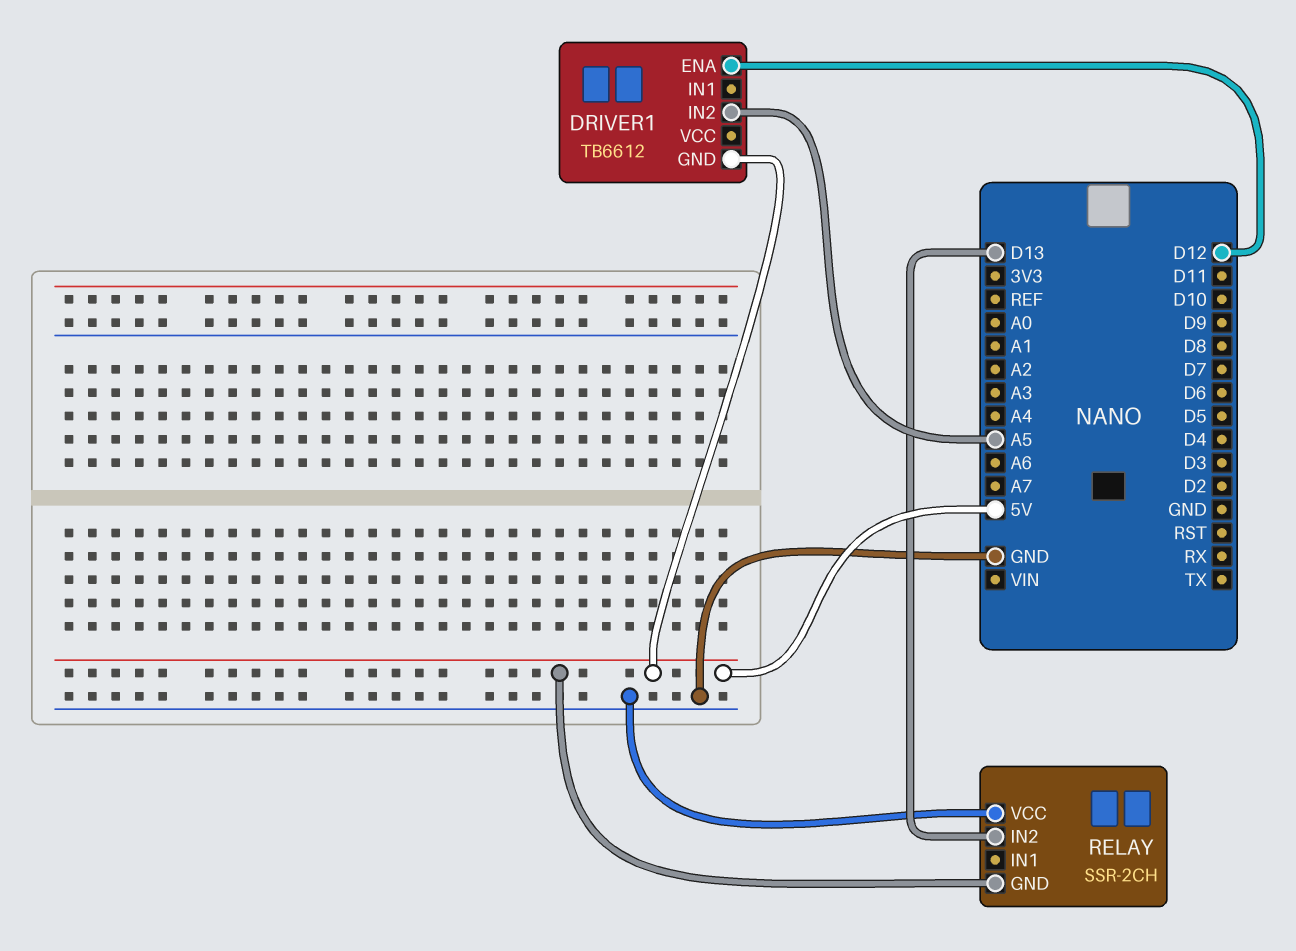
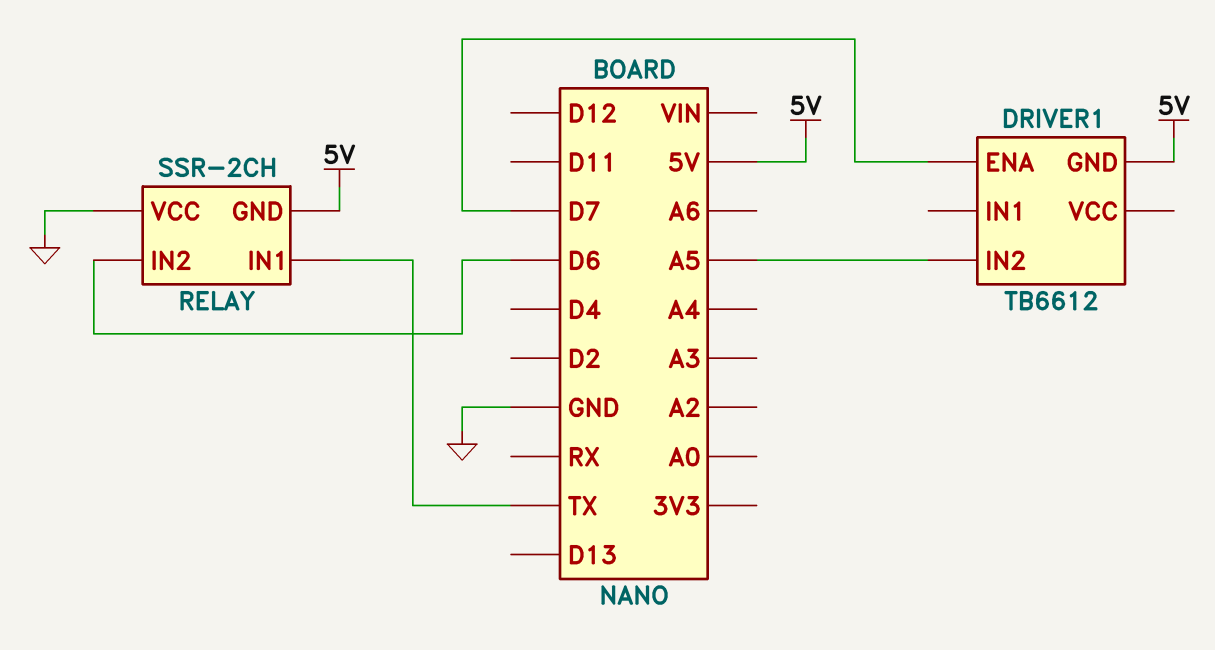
DRIVER1 pin ENA: D12 -> D7
RELAY pin IN1: none -> TX
RELAY pin IN2: D13 -> D6

